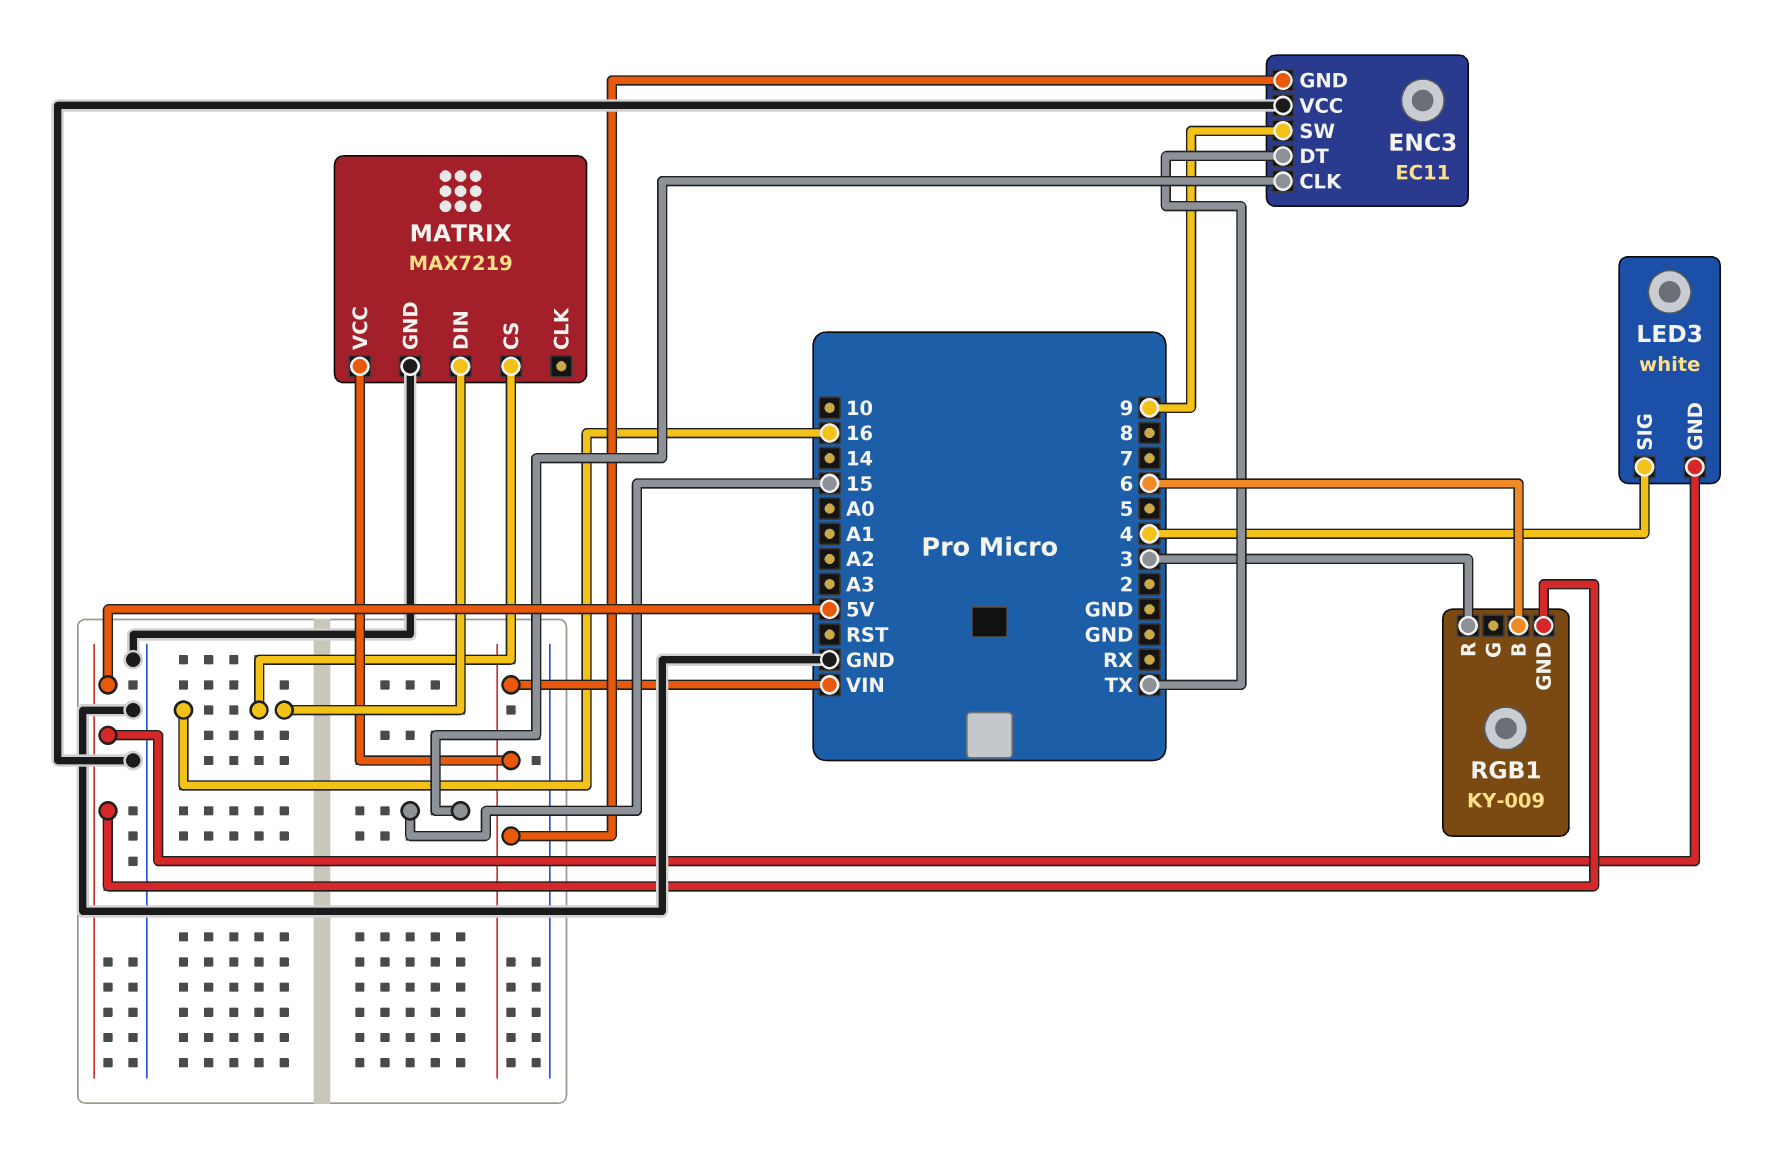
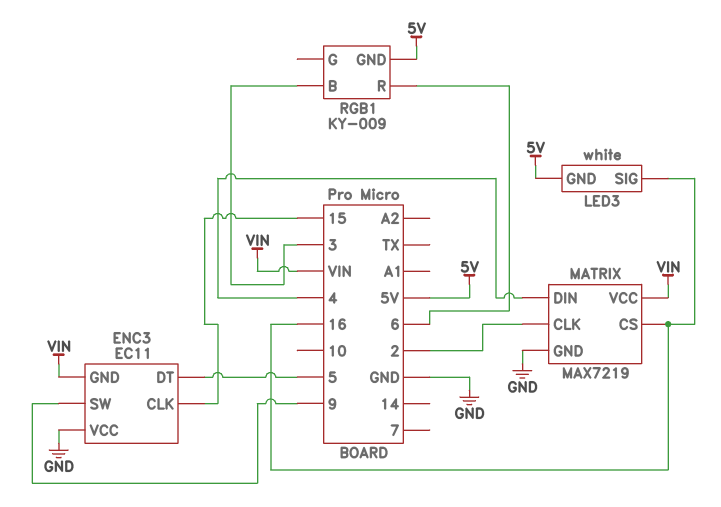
ENC3 pin DT: TX -> 5
LED3 pin SIG: 4 -> 16
MATRIX pin CLK: none -> 2
MATRIX pin DIN: 16 -> 4
RGB1 pin B: 6 -> 3
RGB1 pin R: 3 -> 6

